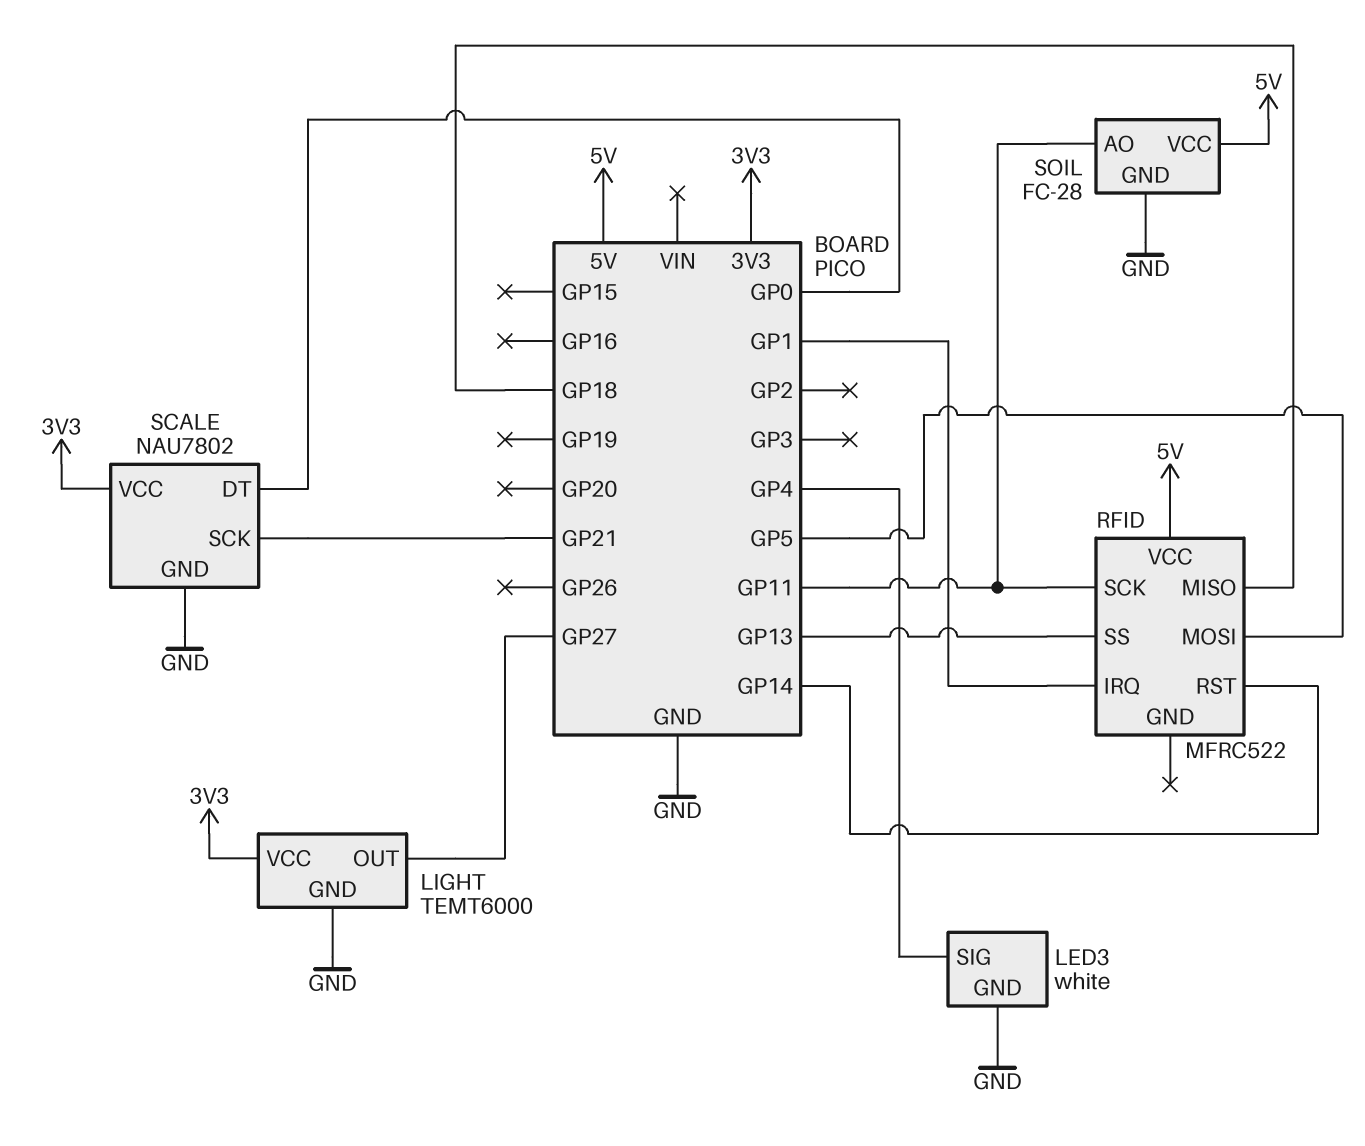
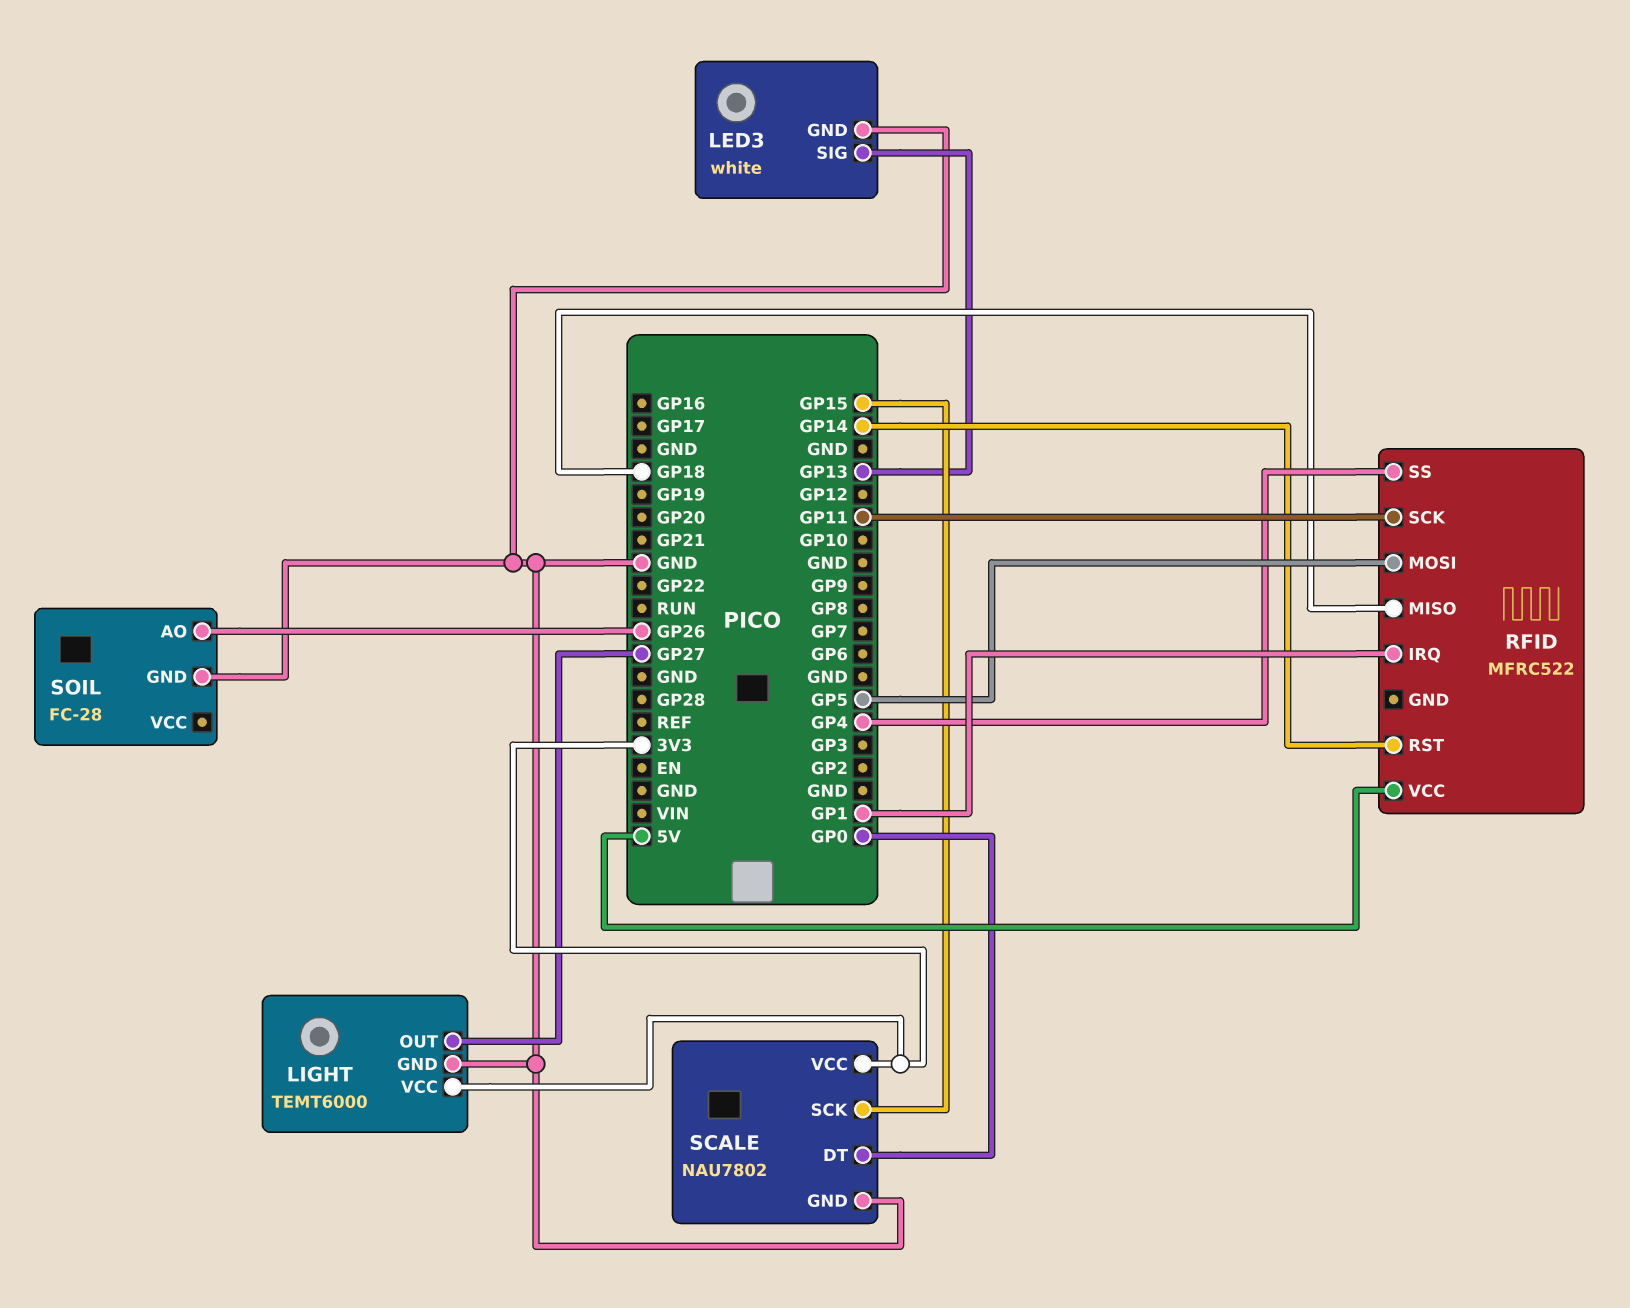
LED3 pin SIG: GP4 -> GP13
RFID pin SS: GP13 -> GP4
SCALE pin SCK: GP21 -> GP15
SOIL pin AO: GP11 -> GP26
SOIL pin VCC: 5V -> none

